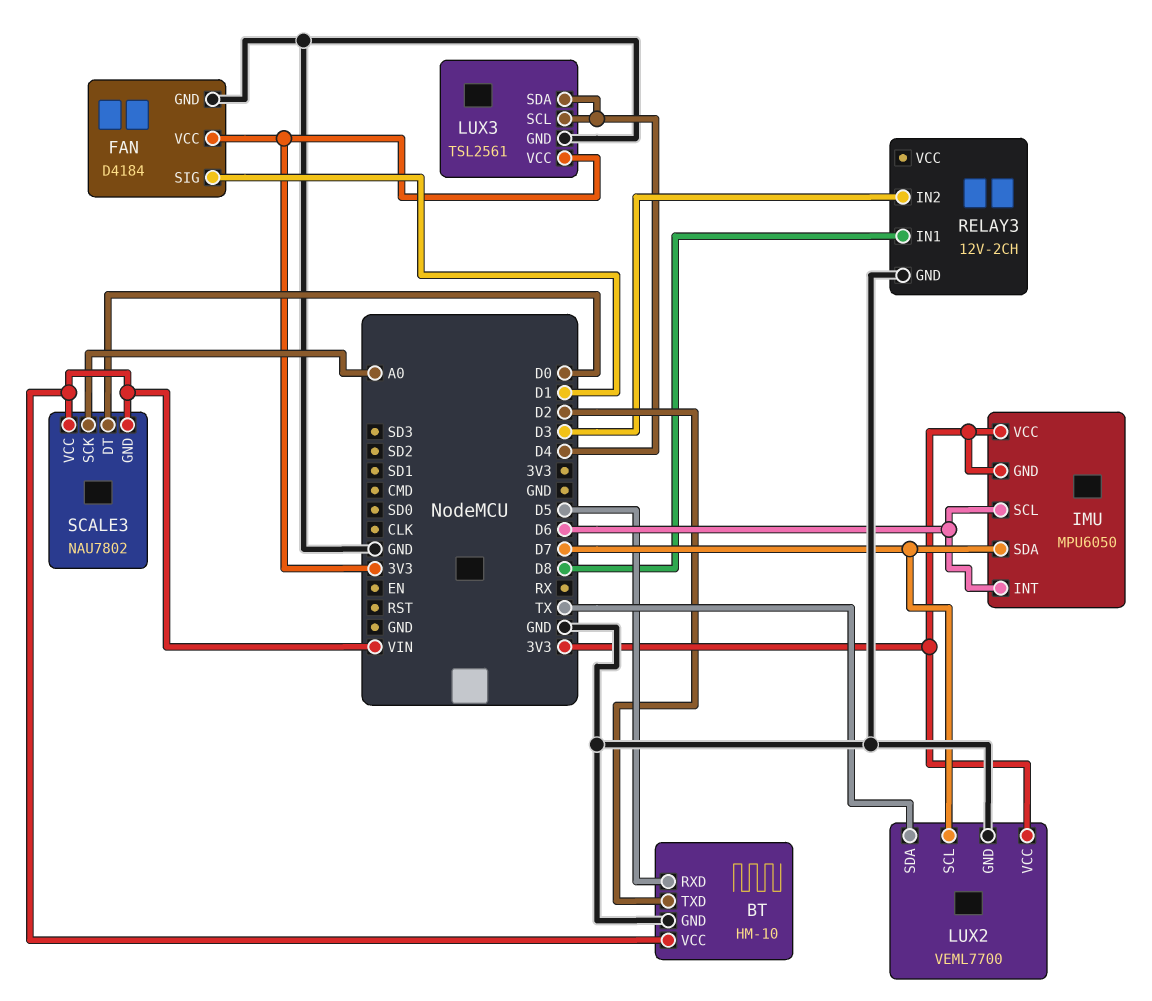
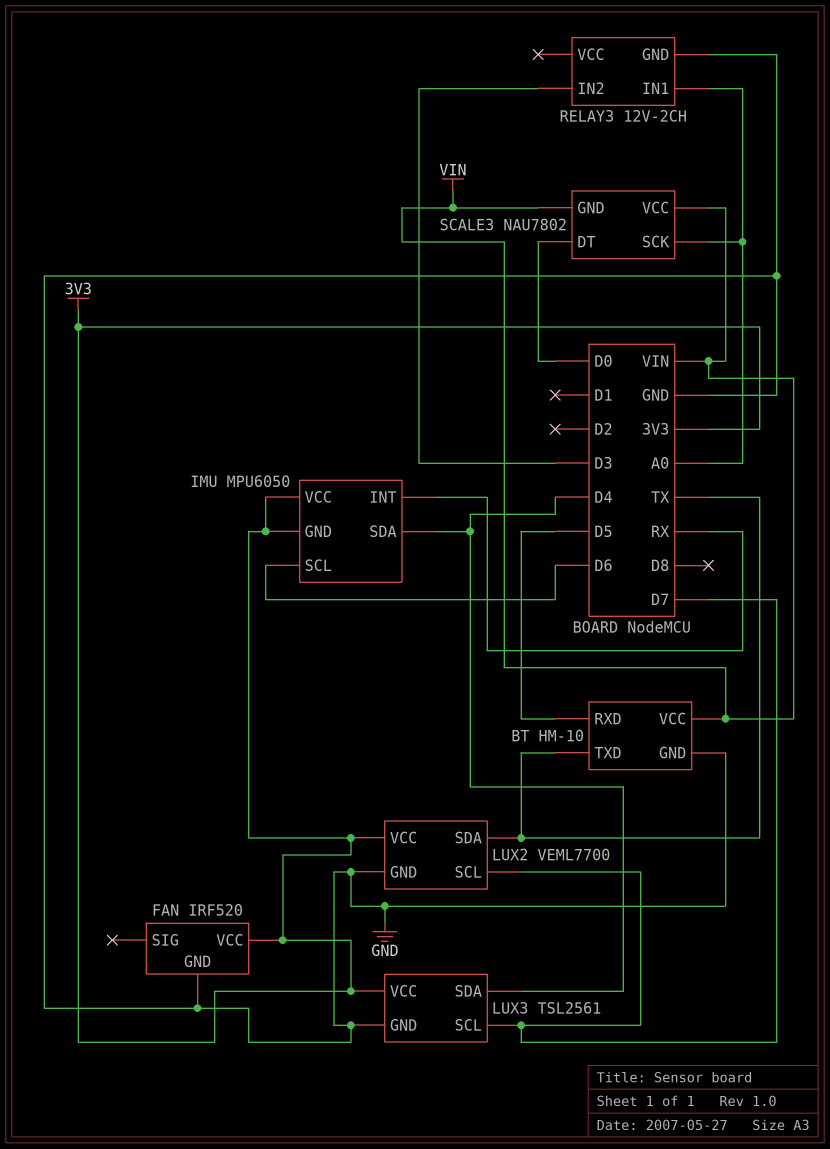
BT pin TXD: D2 -> TX
FAN: D4184 -> IRF520
FAN pin SIG: D1 -> none
IMU pin INT: D6 -> RX
IMU pin SDA: D7 -> D4
LUX3 pin SCL: D4 -> D7
RELAY3 pin IN1: D8 -> A0

